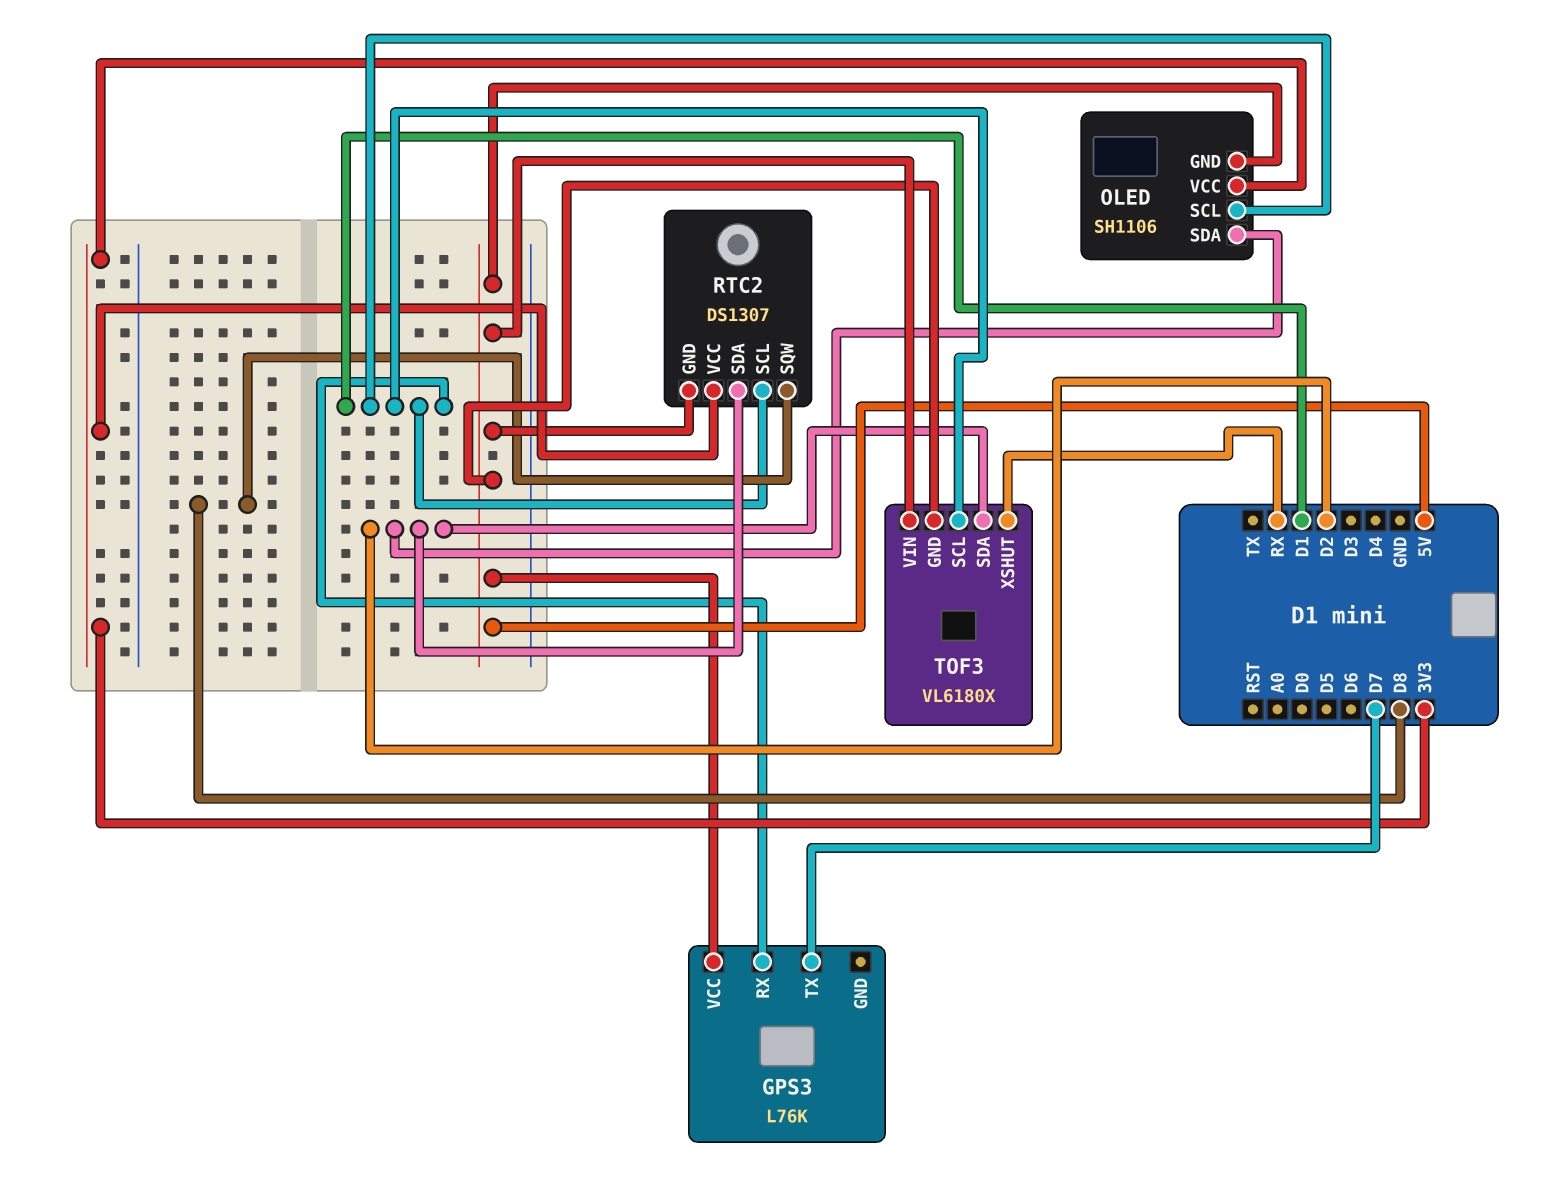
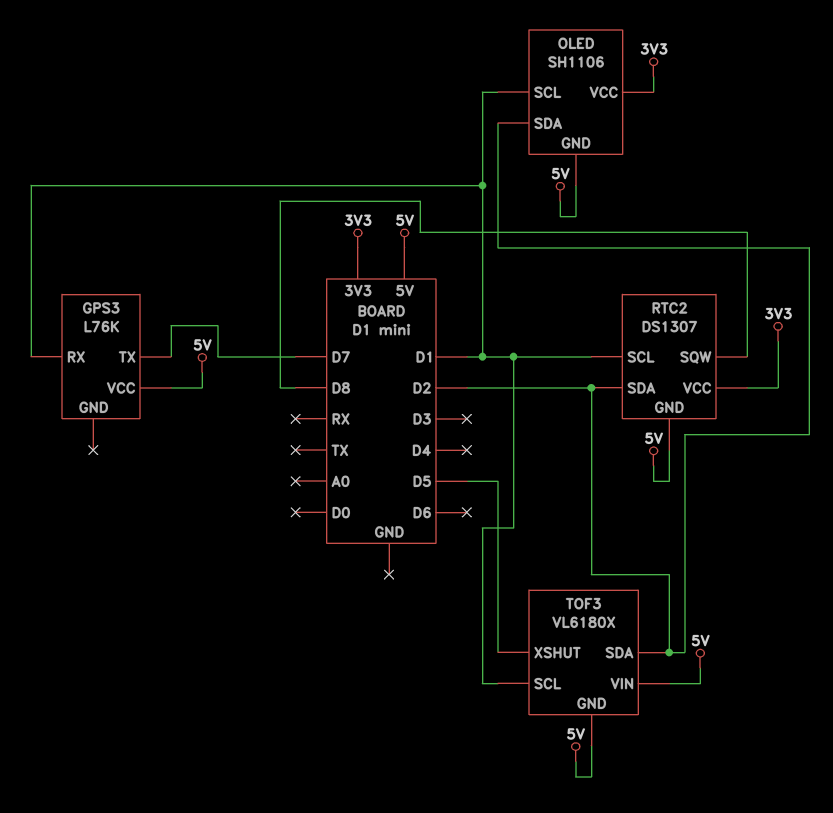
TOF3 pin XSHUT: RX -> D5

